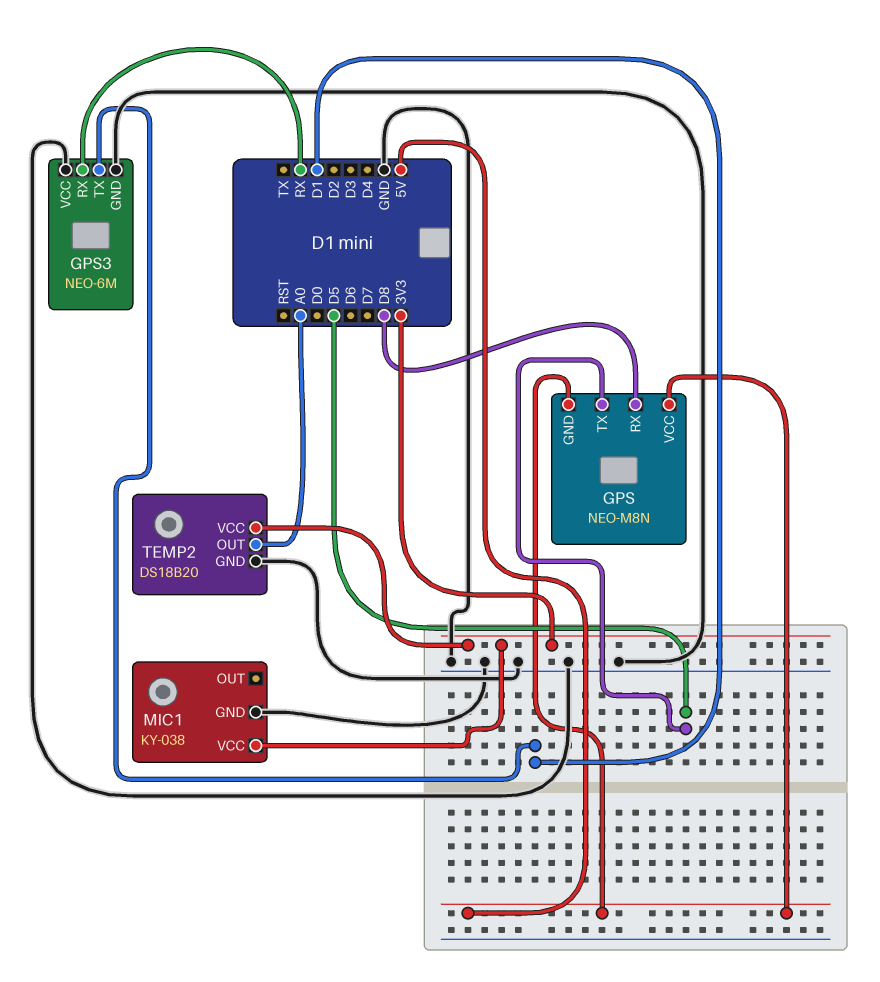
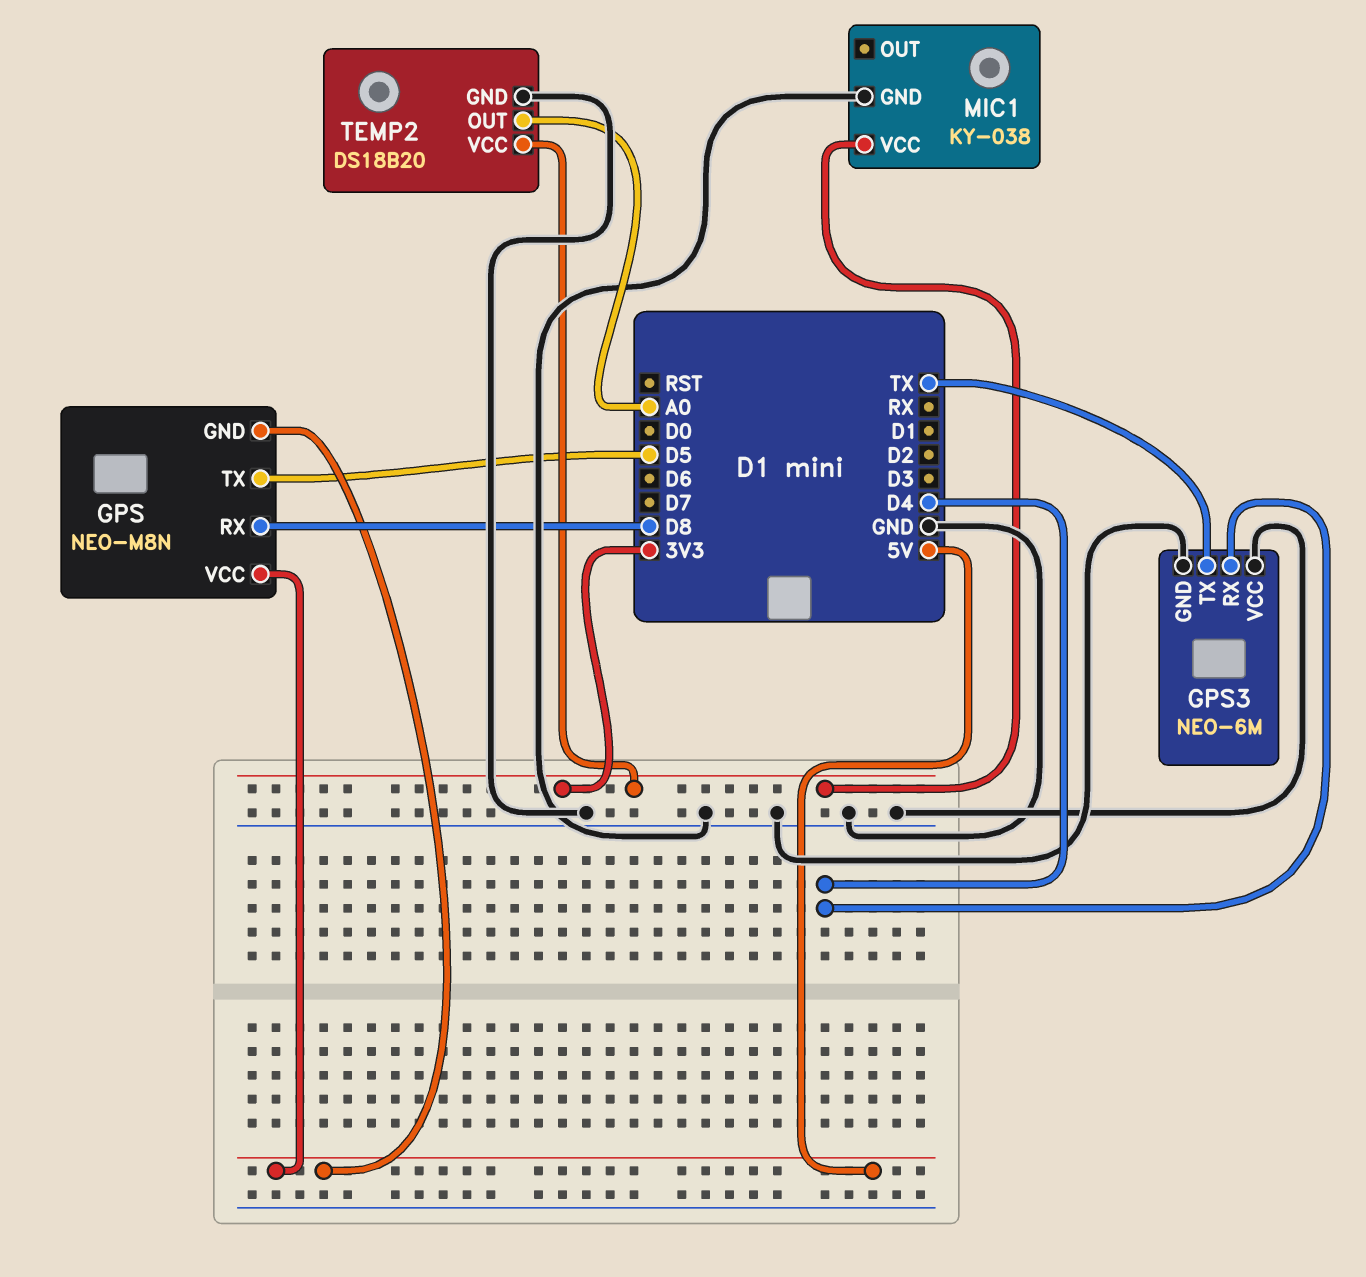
GPS3 pin RX: RX -> D4
GPS3 pin TX: D1 -> TX

